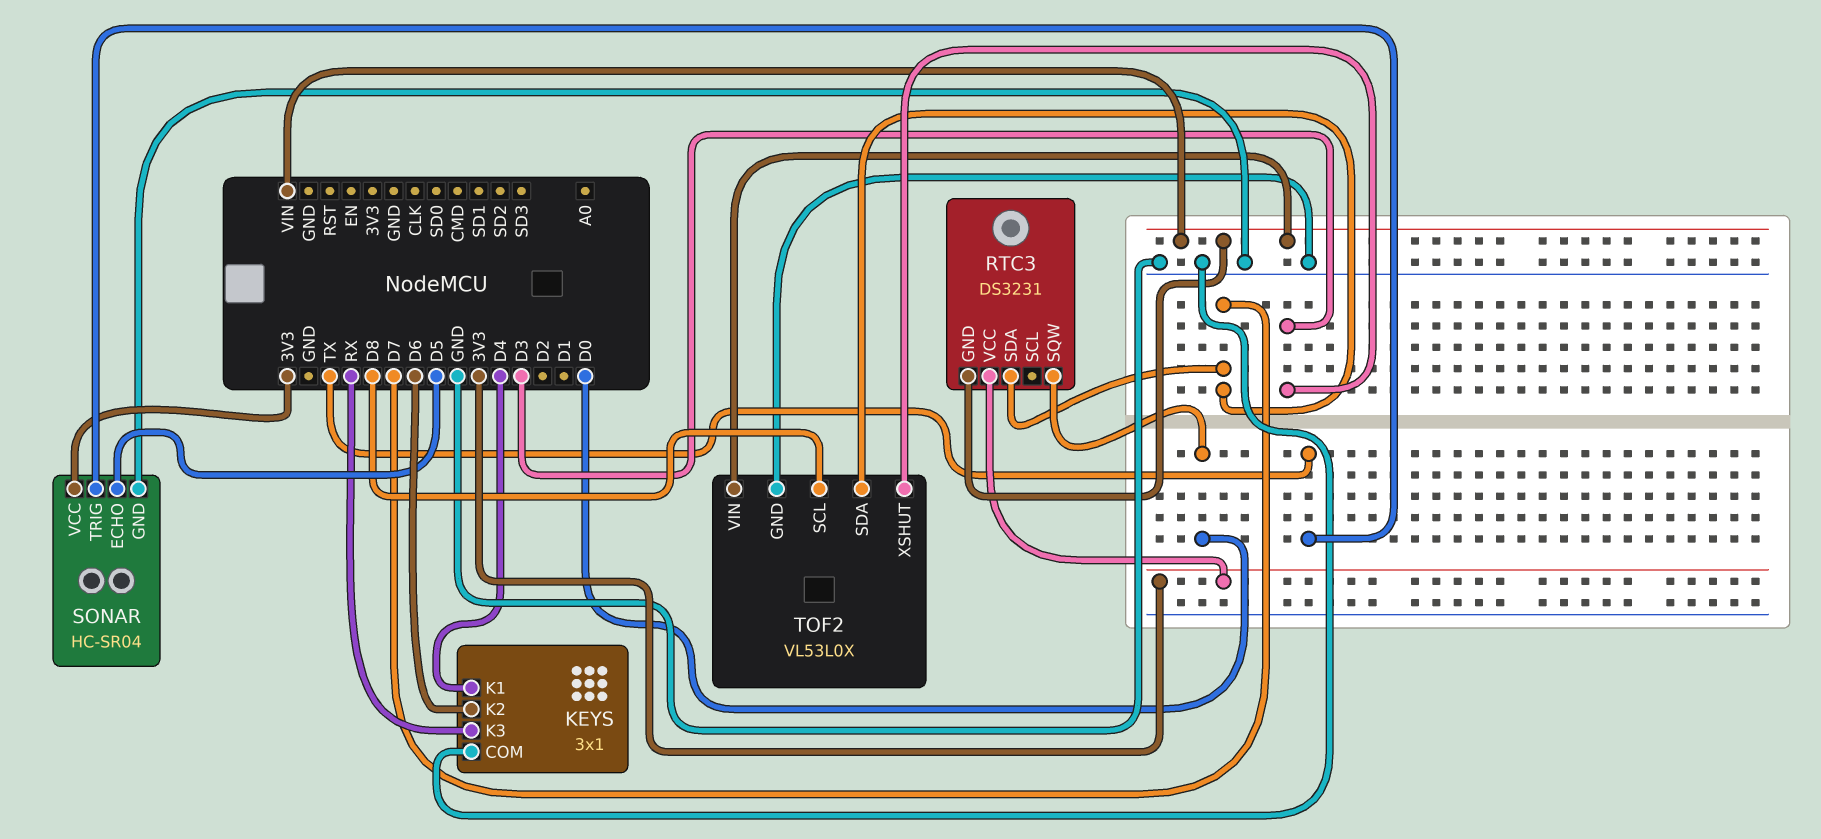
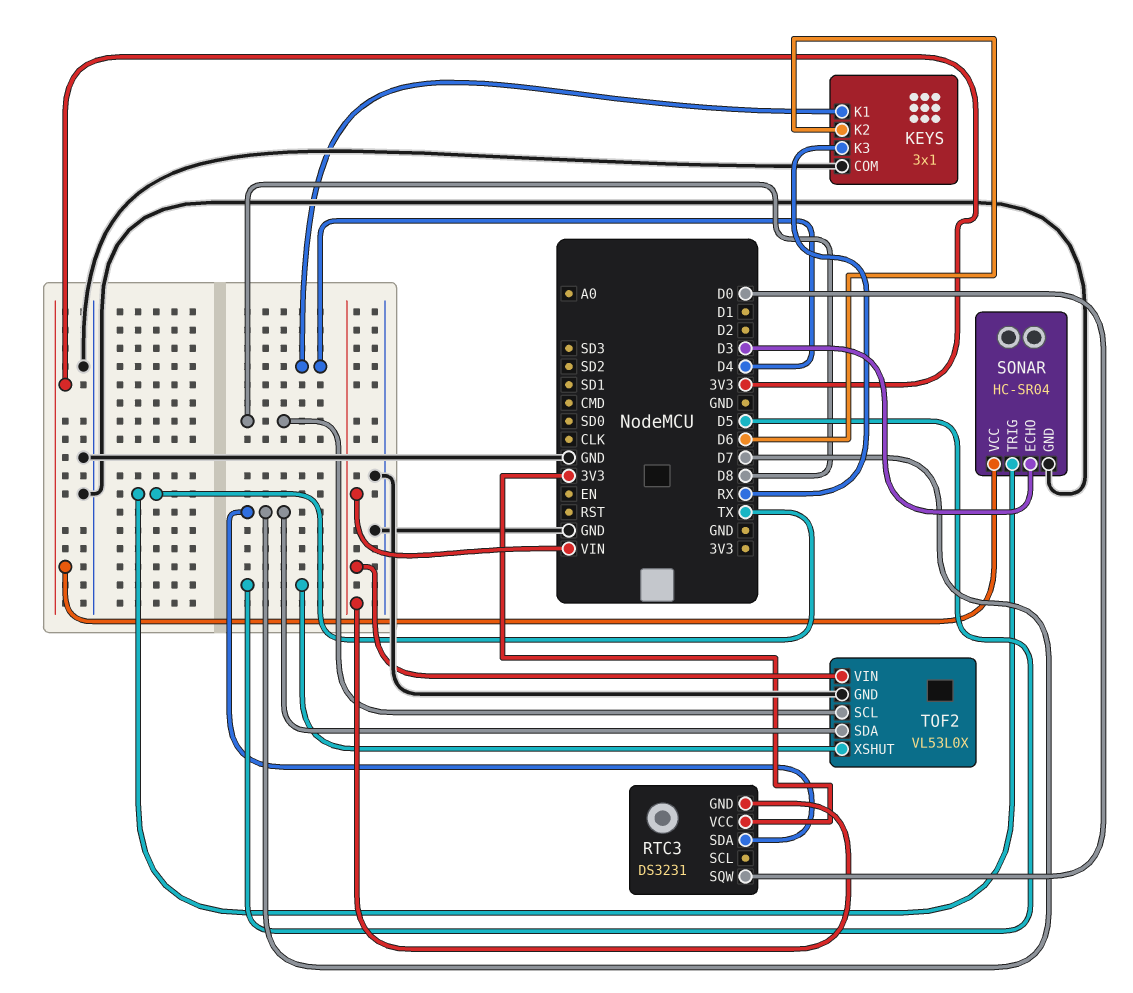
SONAR pin ECHO: D5 -> D3
TOF2 pin XSHUT: D3 -> D5

